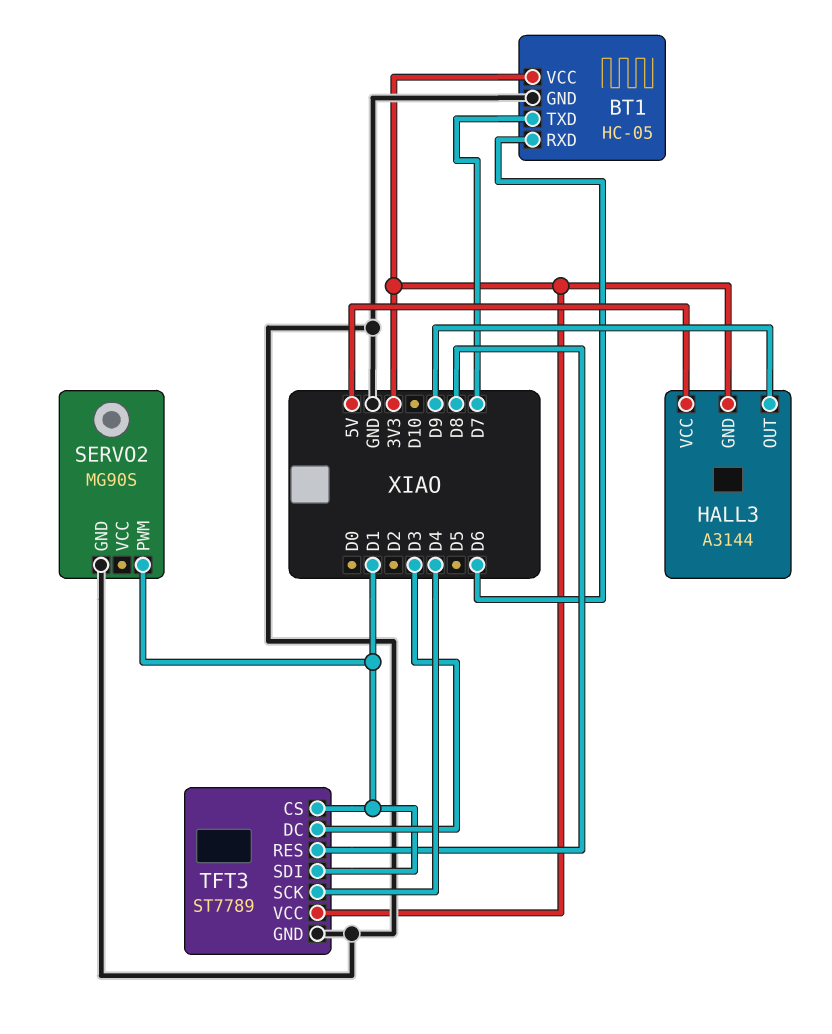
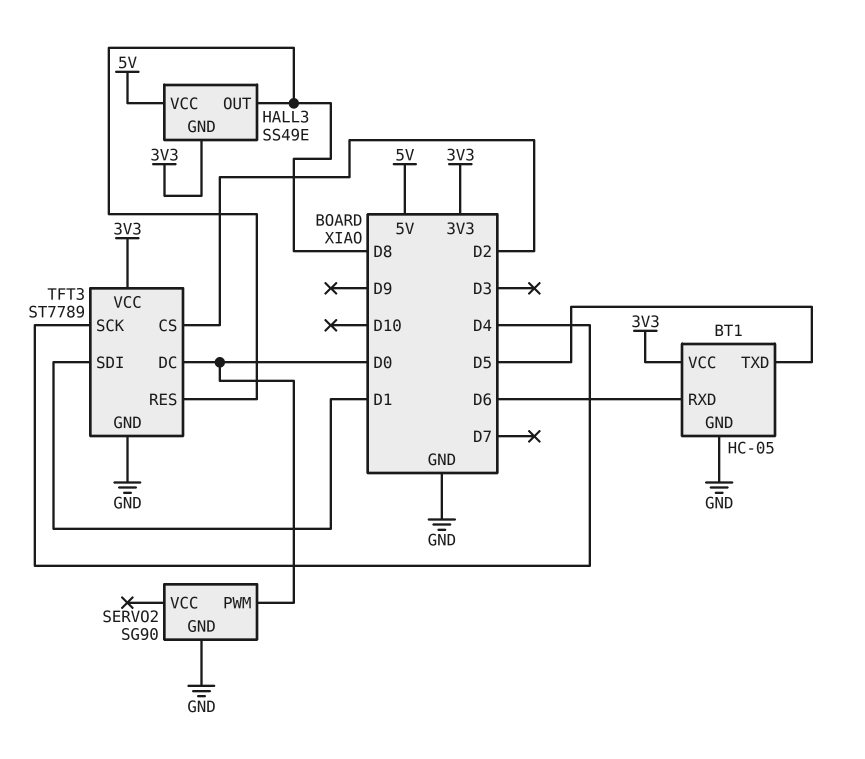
BT1 pin TXD: D7 -> D5
HALL3: A3144 -> SS49E
HALL3 pin OUT: D9 -> D8
SERVO2: MG90S -> SG90
SERVO2 pin PWM: D1 -> D0
TFT3 pin CS: D1 -> D2
TFT3 pin DC: D3 -> D0

